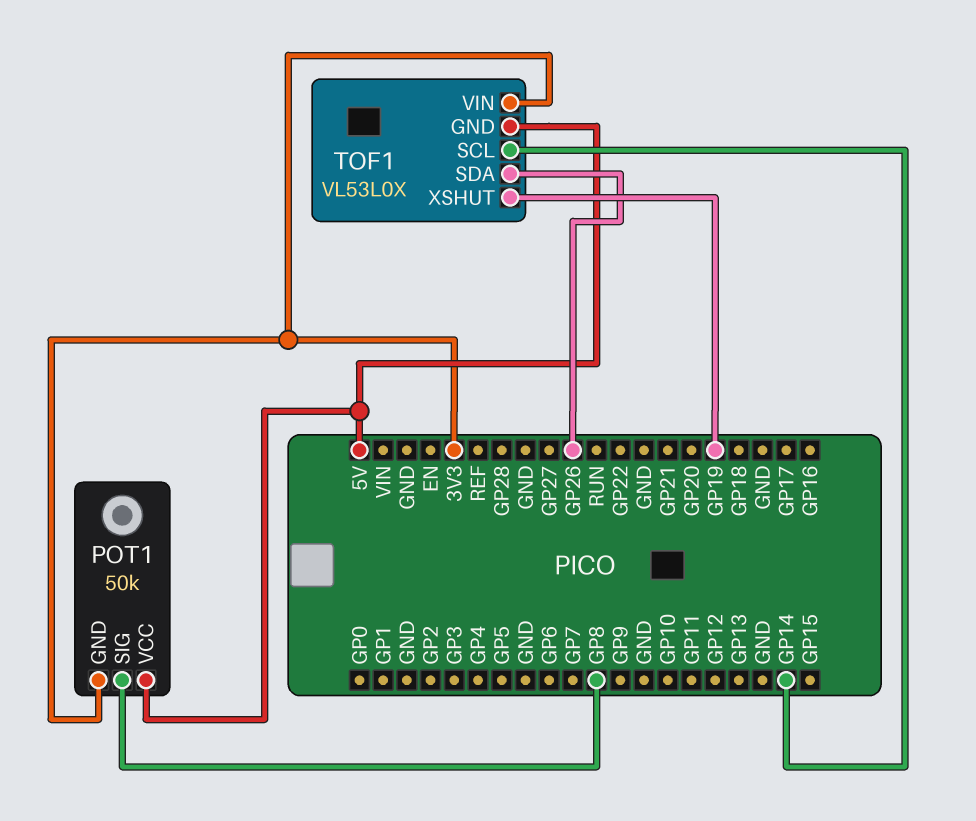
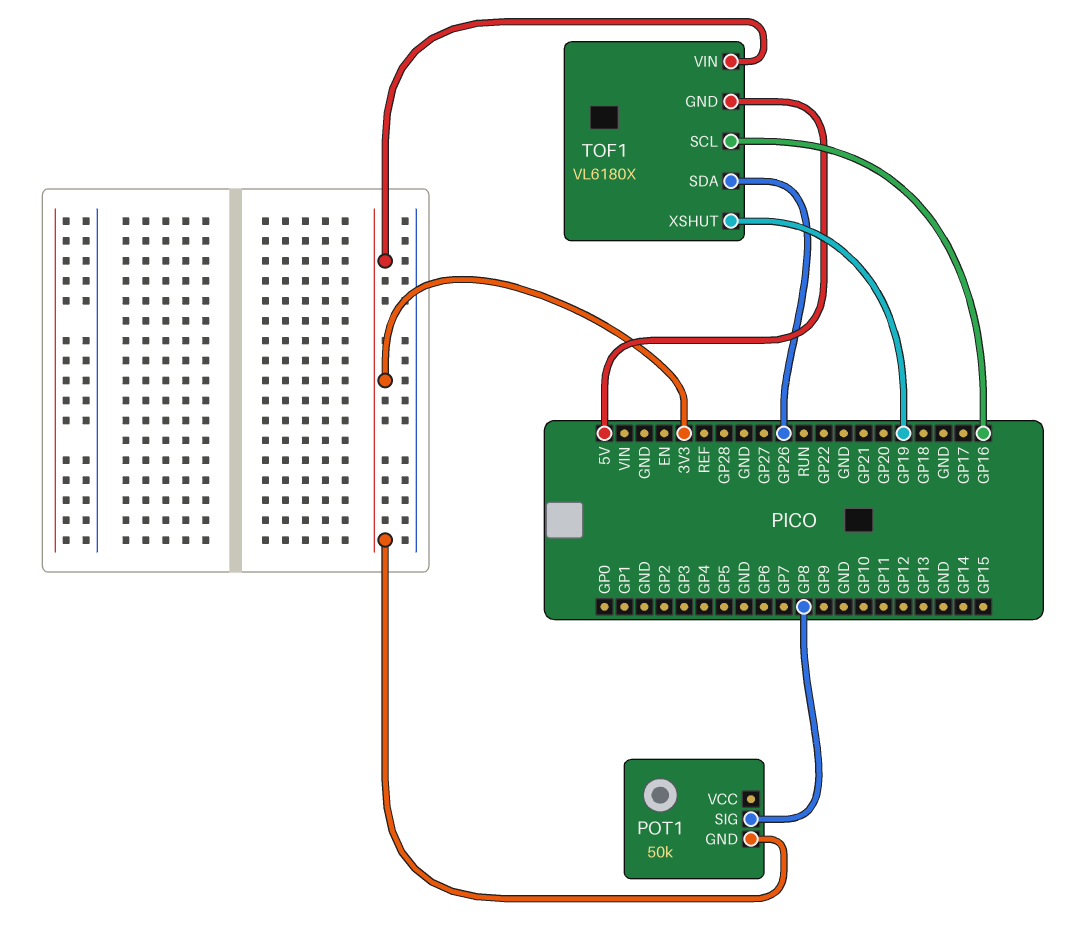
POT1 pin VCC: 5V -> none
TOF1: VL53L0X -> VL6180X
TOF1 pin SCL: GP14 -> GP16

